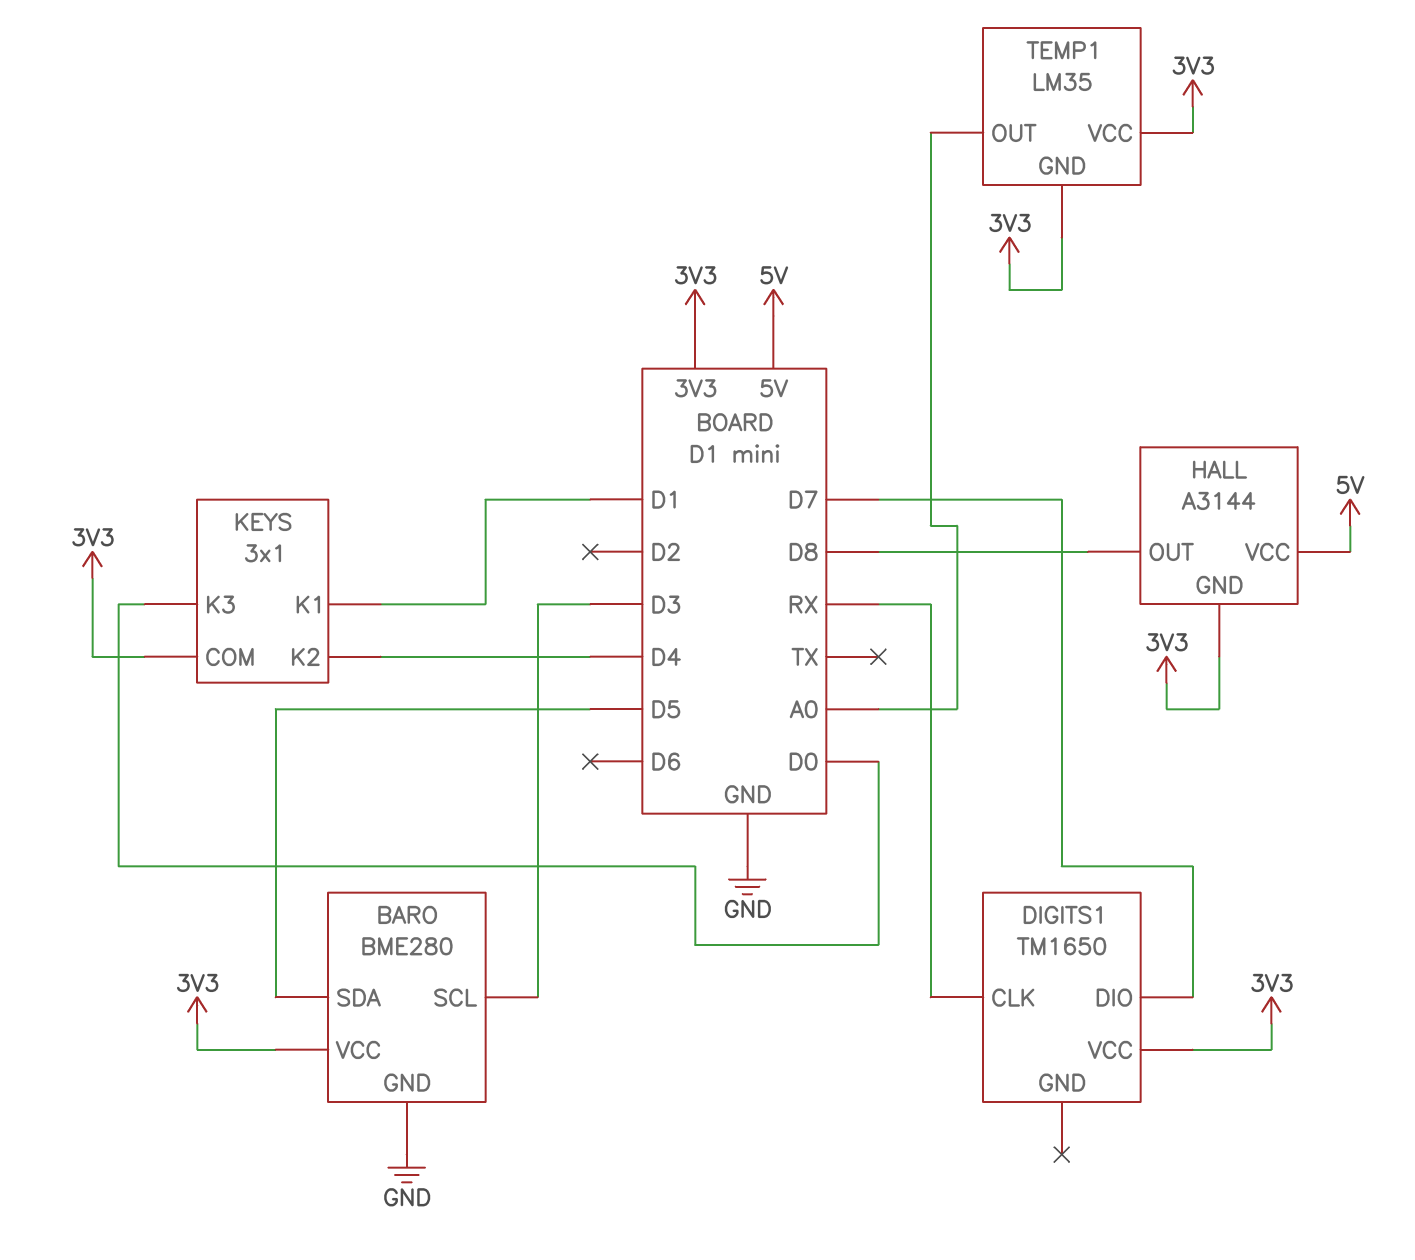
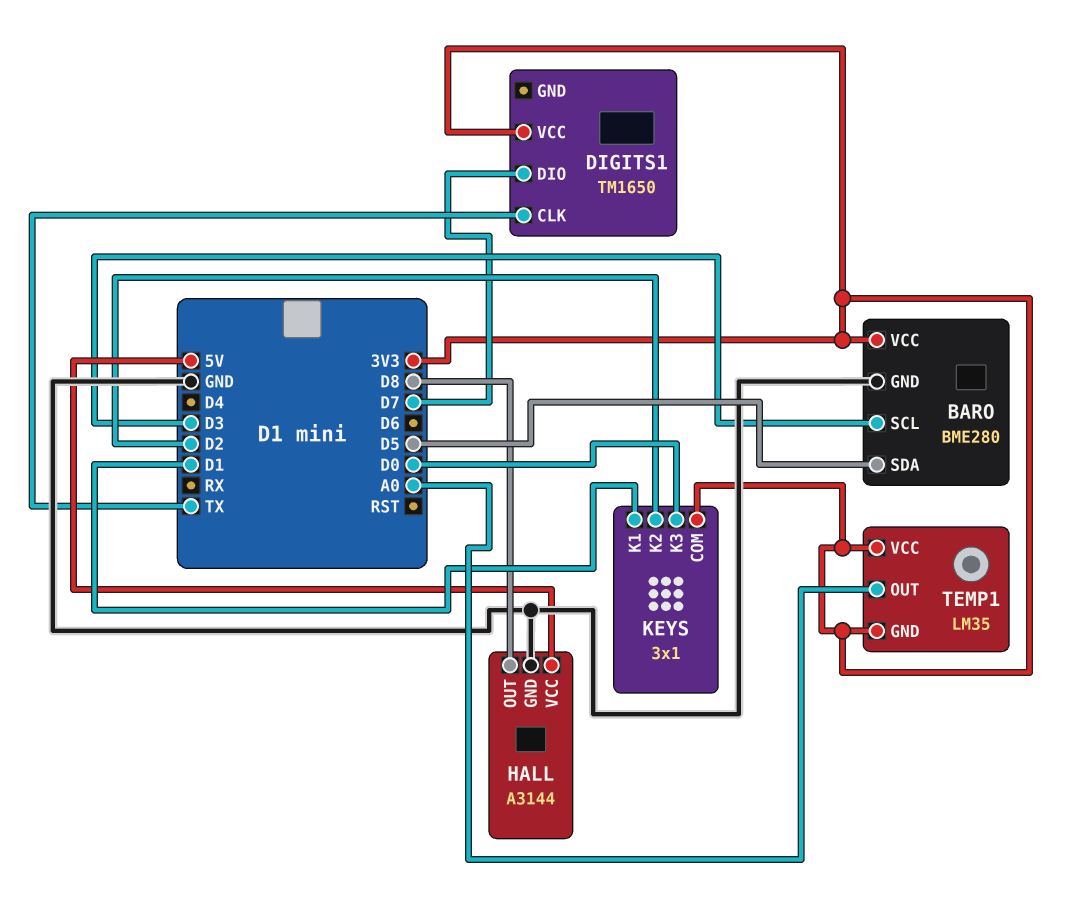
DIGITS1 pin CLK: RX -> TX
HALL pin GND: 3V3 -> GND
KEYS pin K2: D4 -> D2

